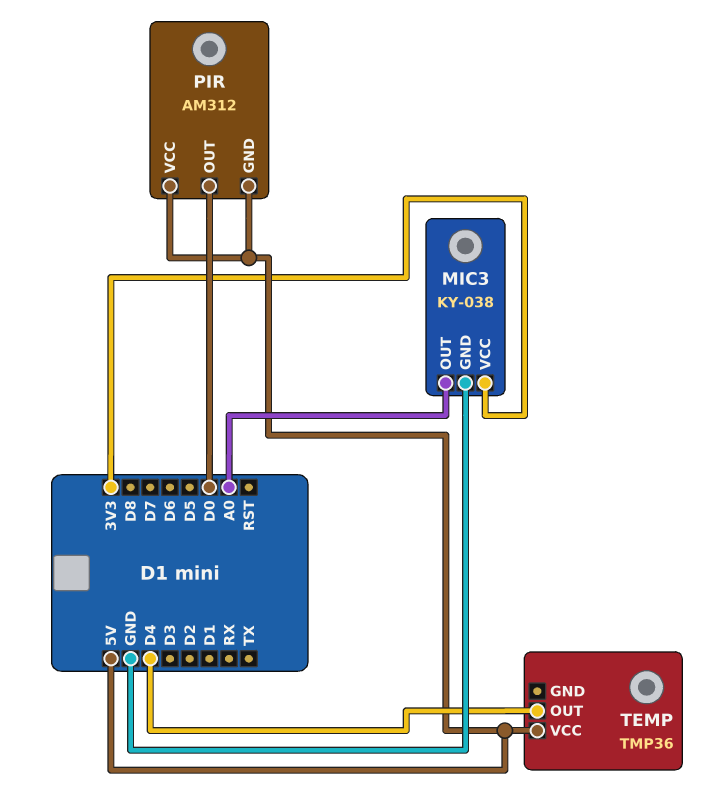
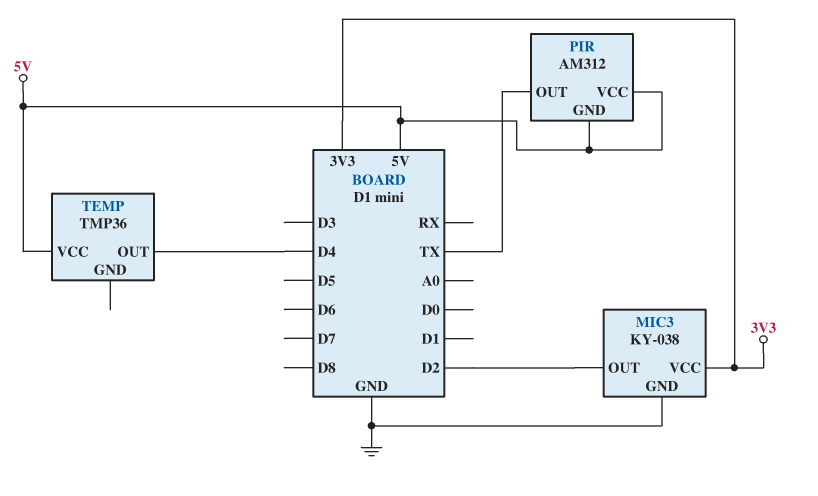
MIC3 pin OUT: A0 -> D2
PIR pin OUT: D0 -> TX

